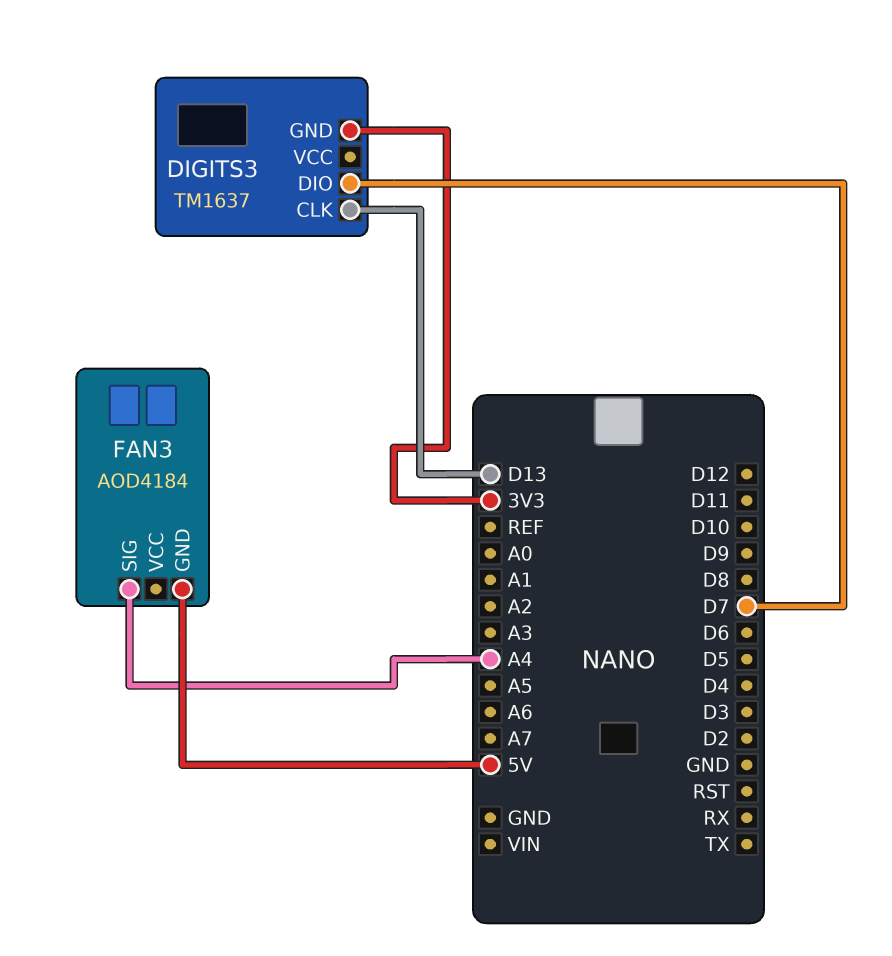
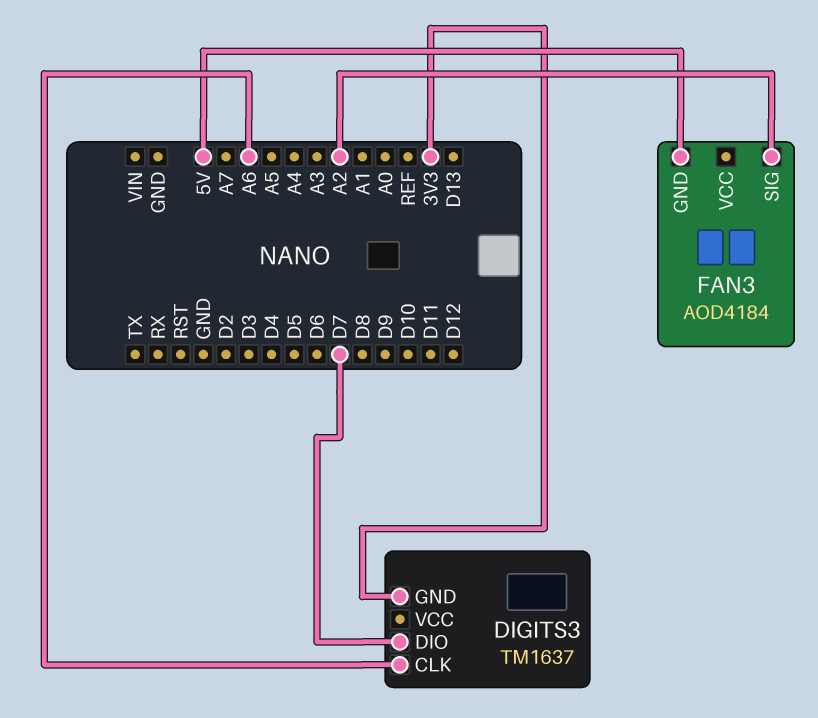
DIGITS3 pin CLK: D13 -> A6
FAN3 pin SIG: A4 -> A2

